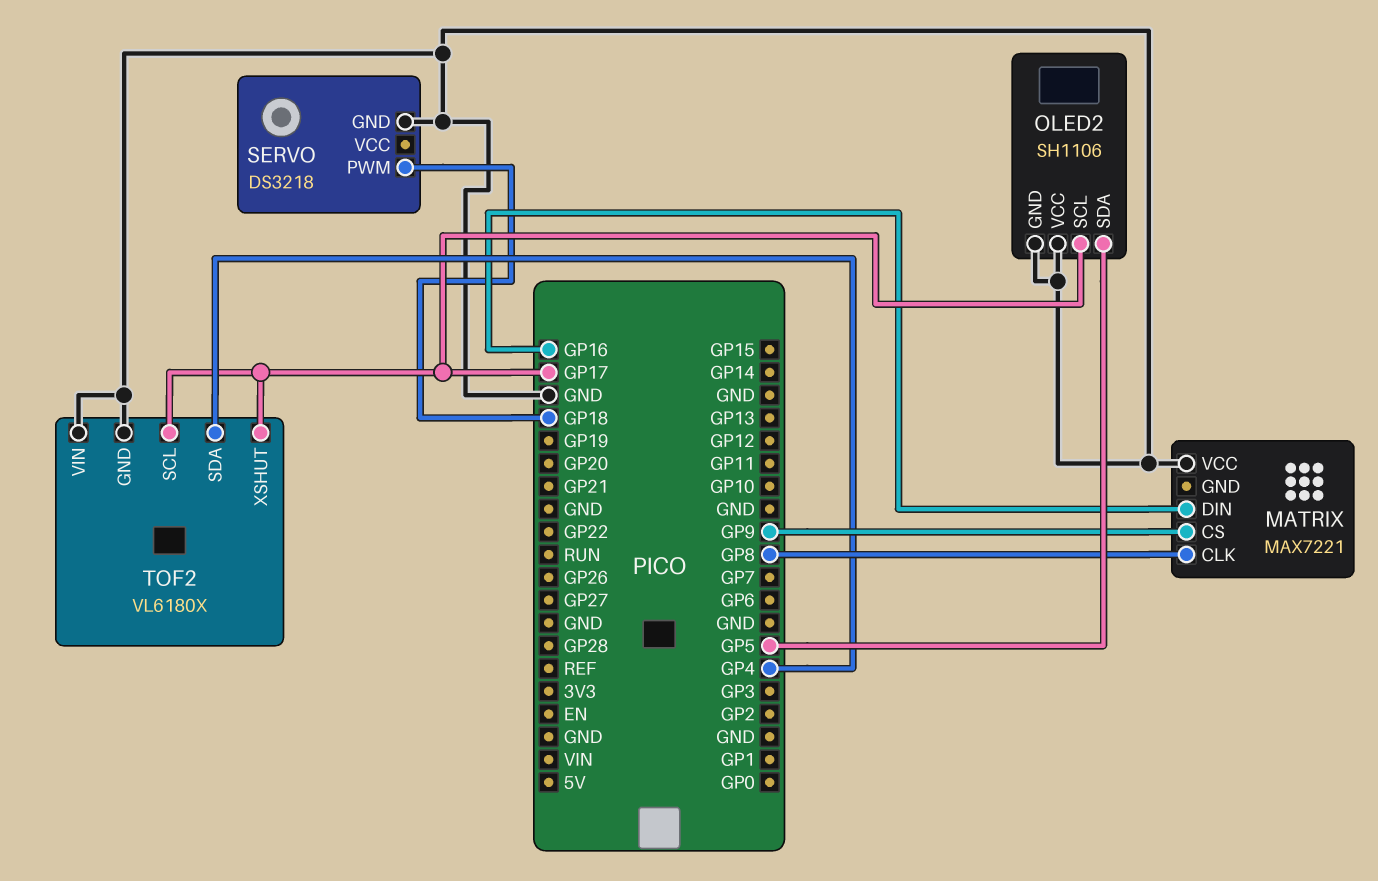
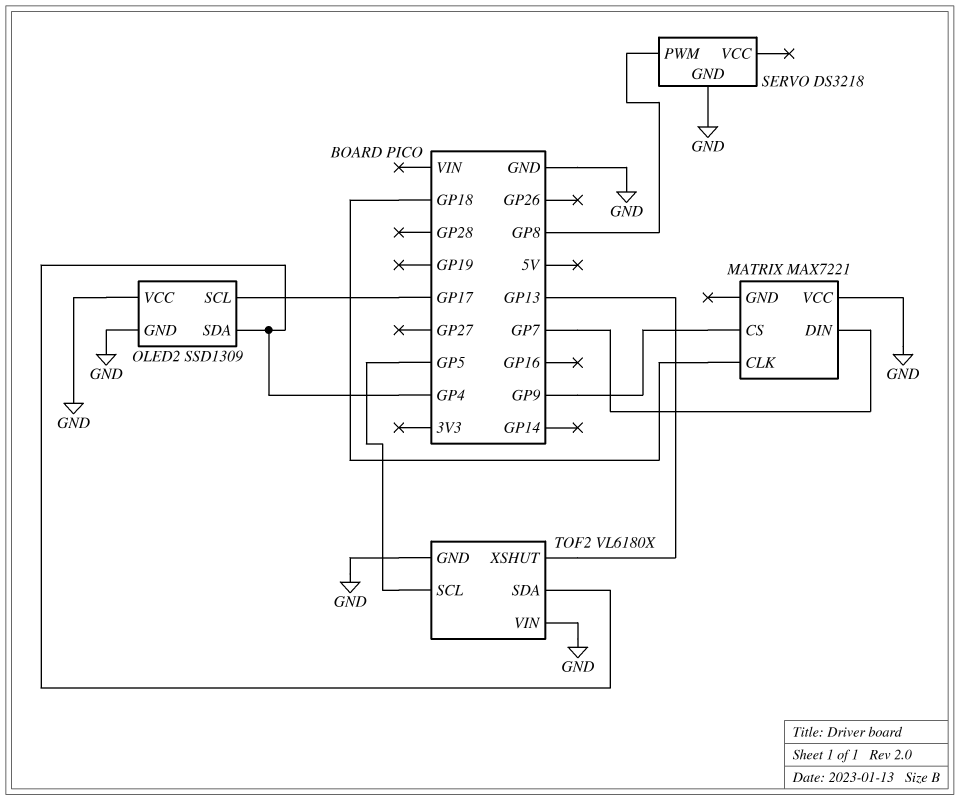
MATRIX pin CLK: GP8 -> GP18
MATRIX pin DIN: GP16 -> GP7
OLED2: SH1106 -> SSD1309
OLED2 pin SDA: GP5 -> GP4
SERVO pin PWM: GP18 -> GP8
TOF2 pin SCL: GP17 -> GP5
TOF2 pin XSHUT: GP17 -> GP13

